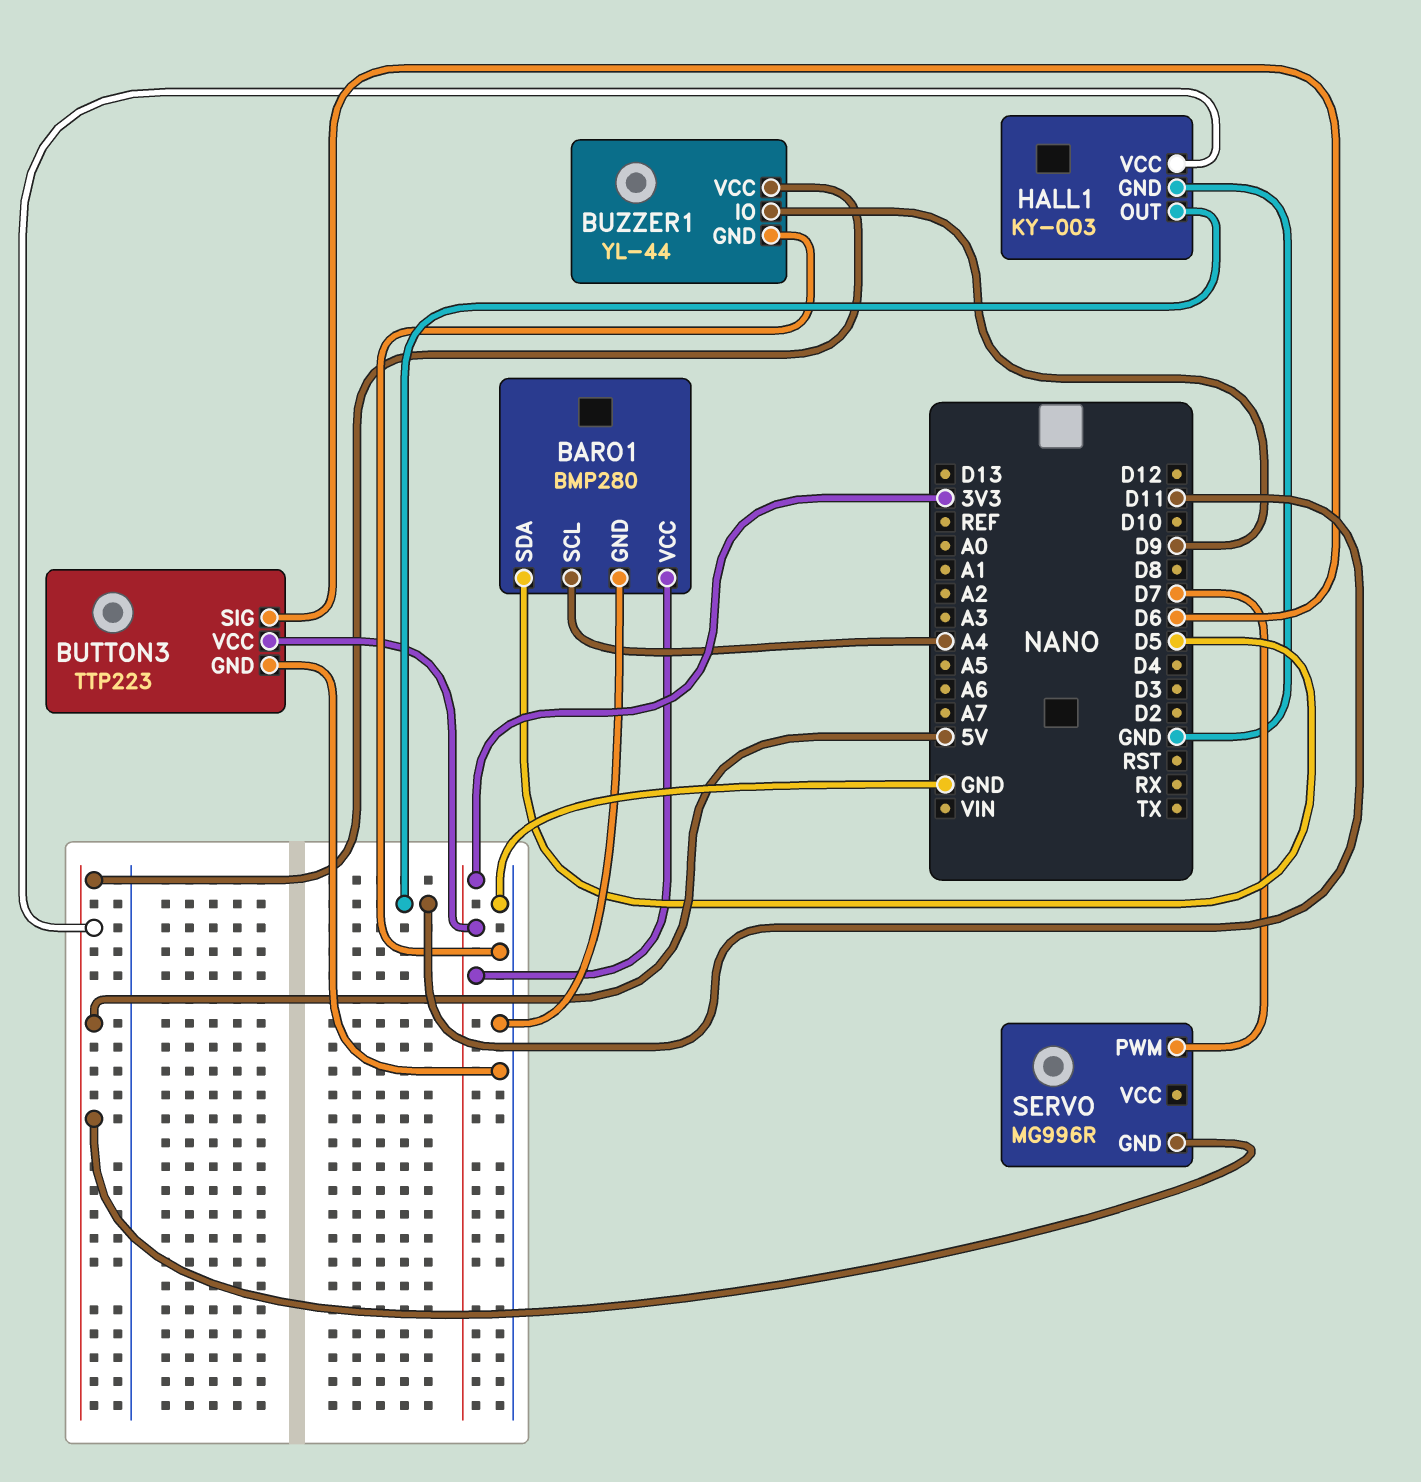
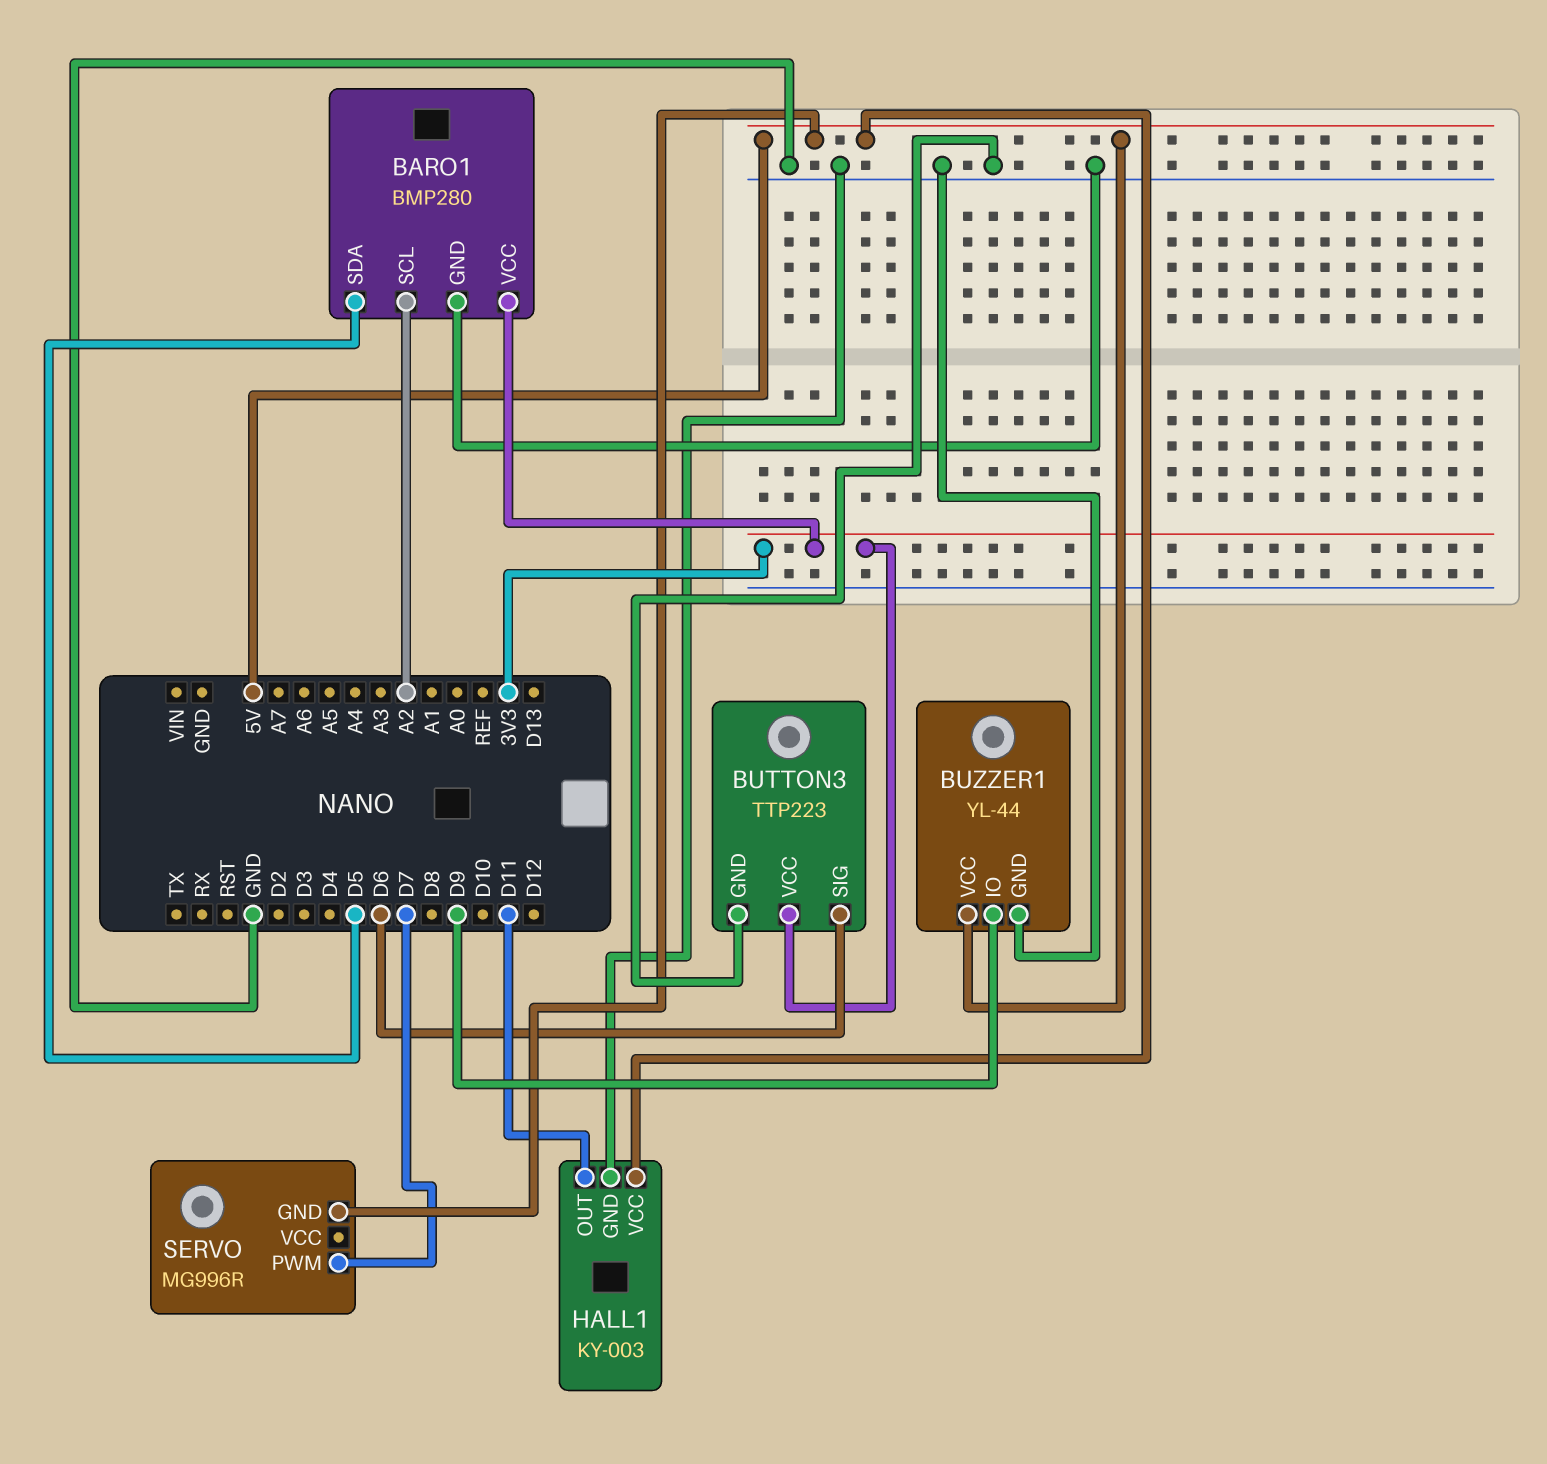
BARO1 pin SCL: A4 -> A2

